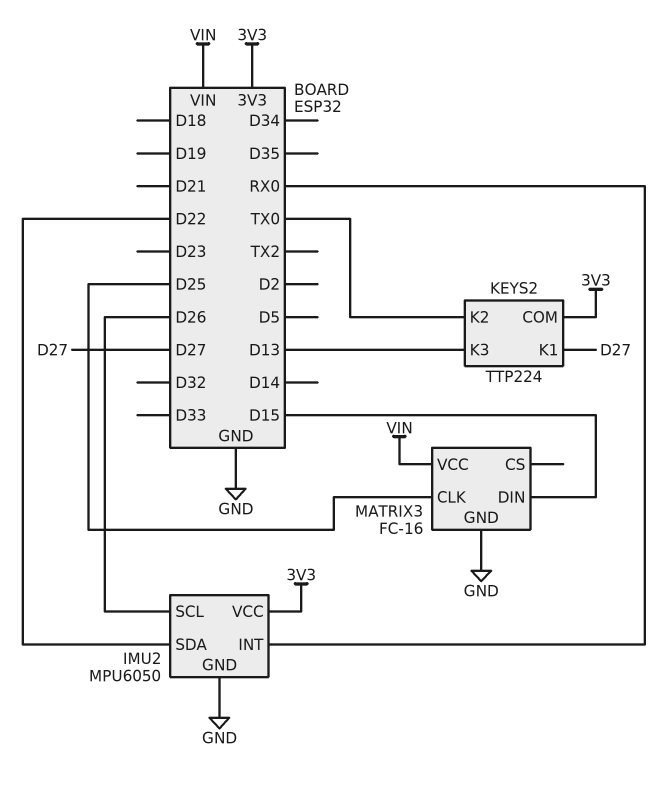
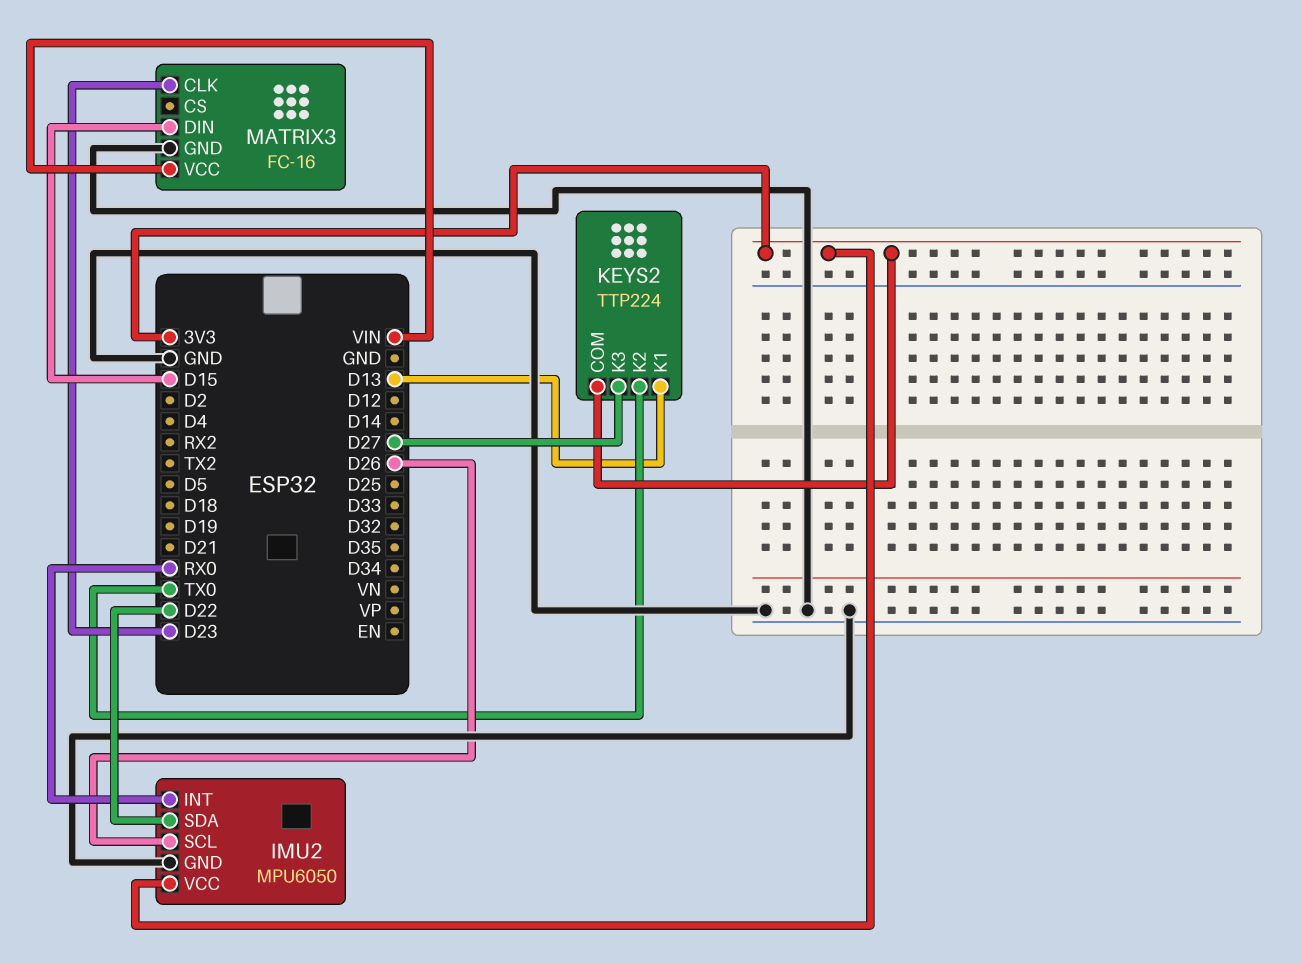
KEYS2 pin K1: D27 -> D13
KEYS2 pin K3: D13 -> D27
MATRIX3 pin CLK: D25 -> D23

